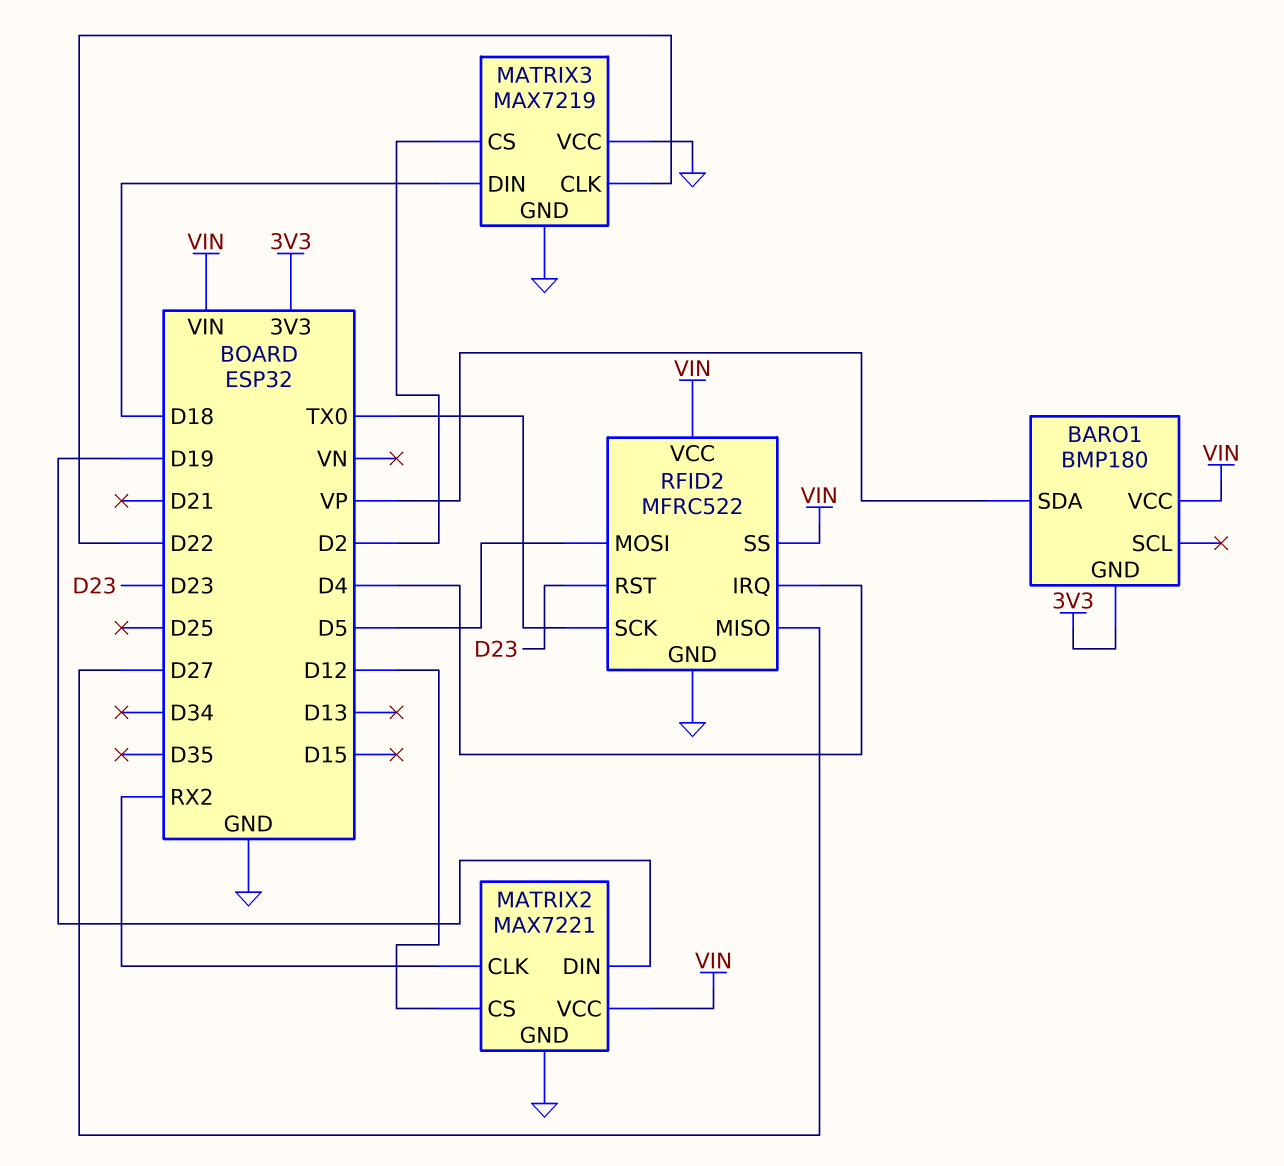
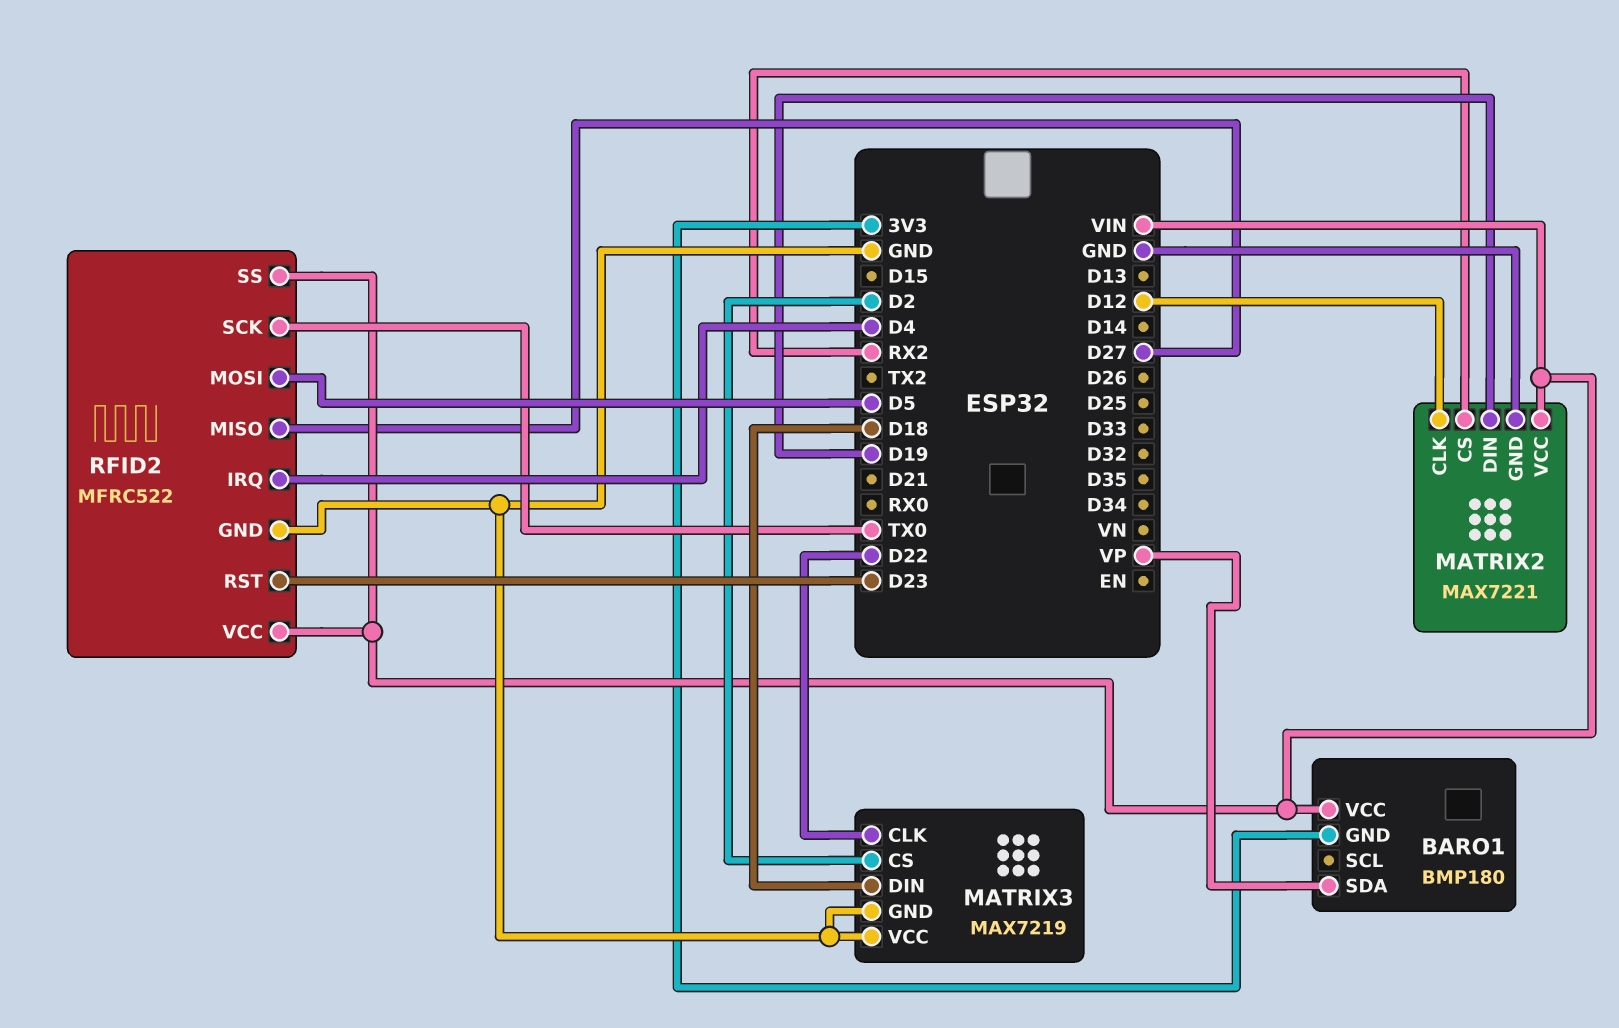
MATRIX2 pin CLK: RX2 -> D12
MATRIX2 pin CS: D12 -> RX2

